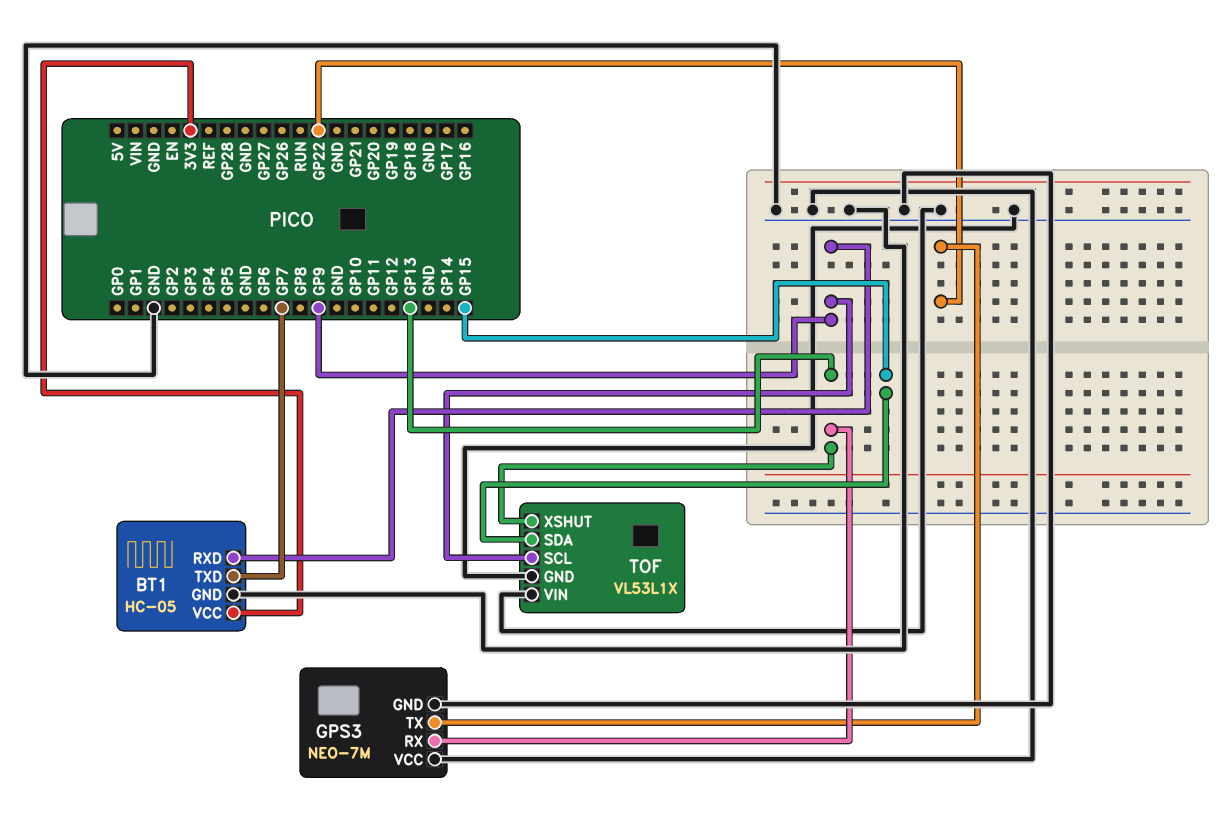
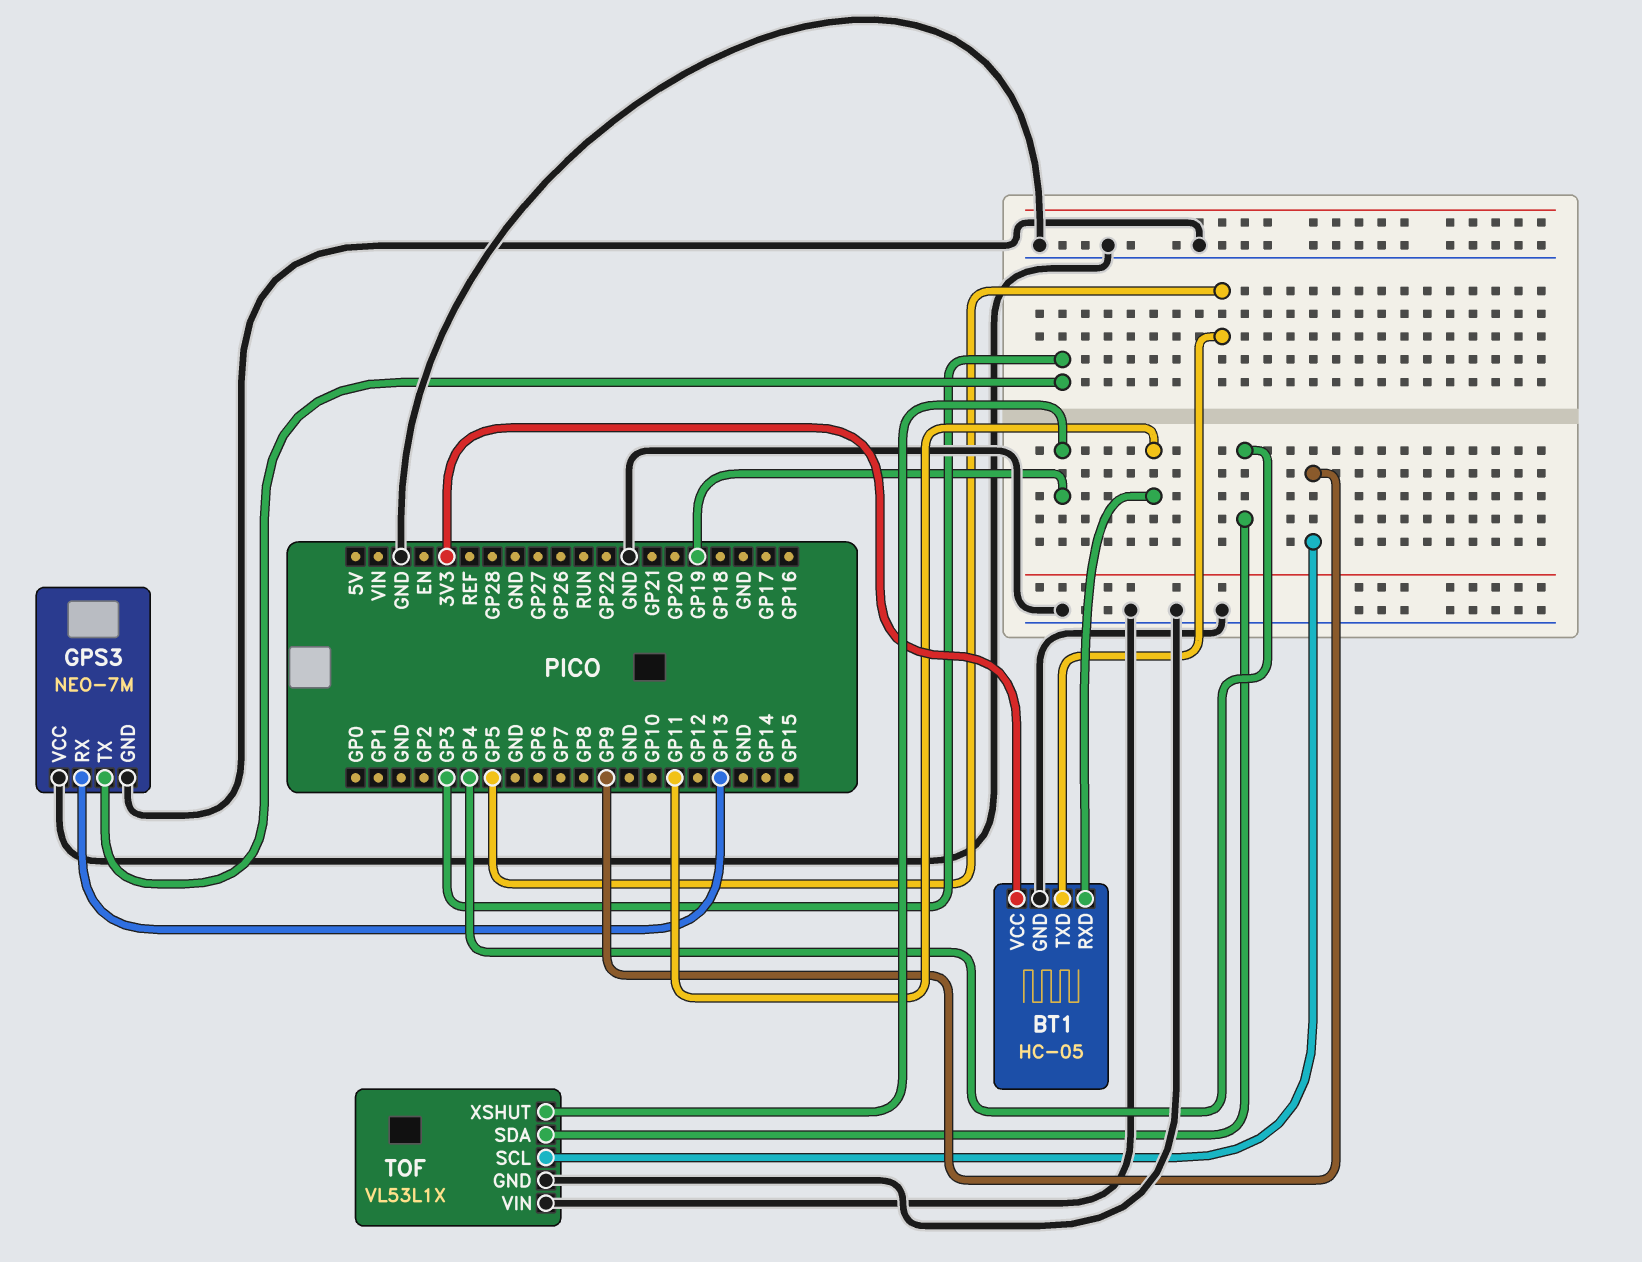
BT1 pin RXD: GP9 -> GP11
BT1 pin TXD: GP7 -> GP5
GPS3 pin TX: GP22 -> GP3
TOF pin SDA: GP15 -> GP4
TOF pin XSHUT: GP13 -> GP19

